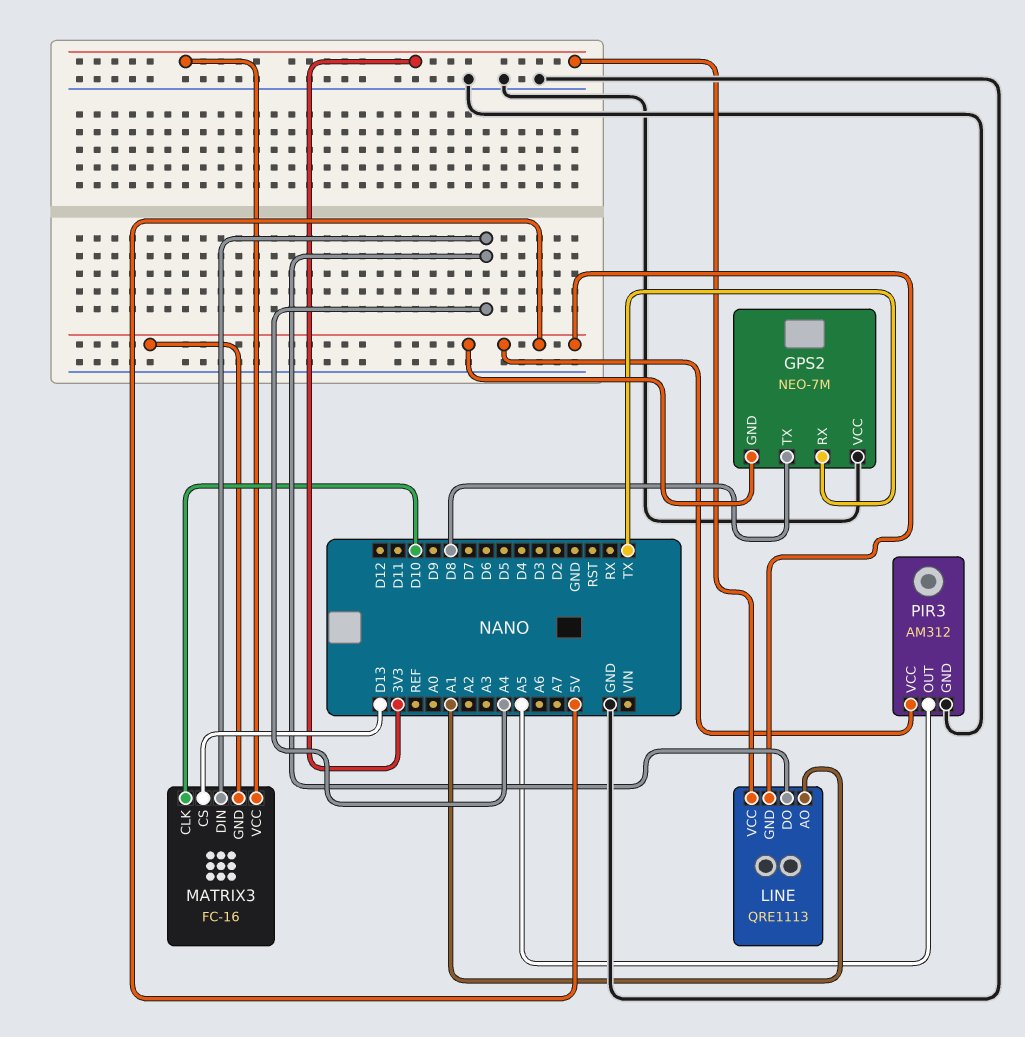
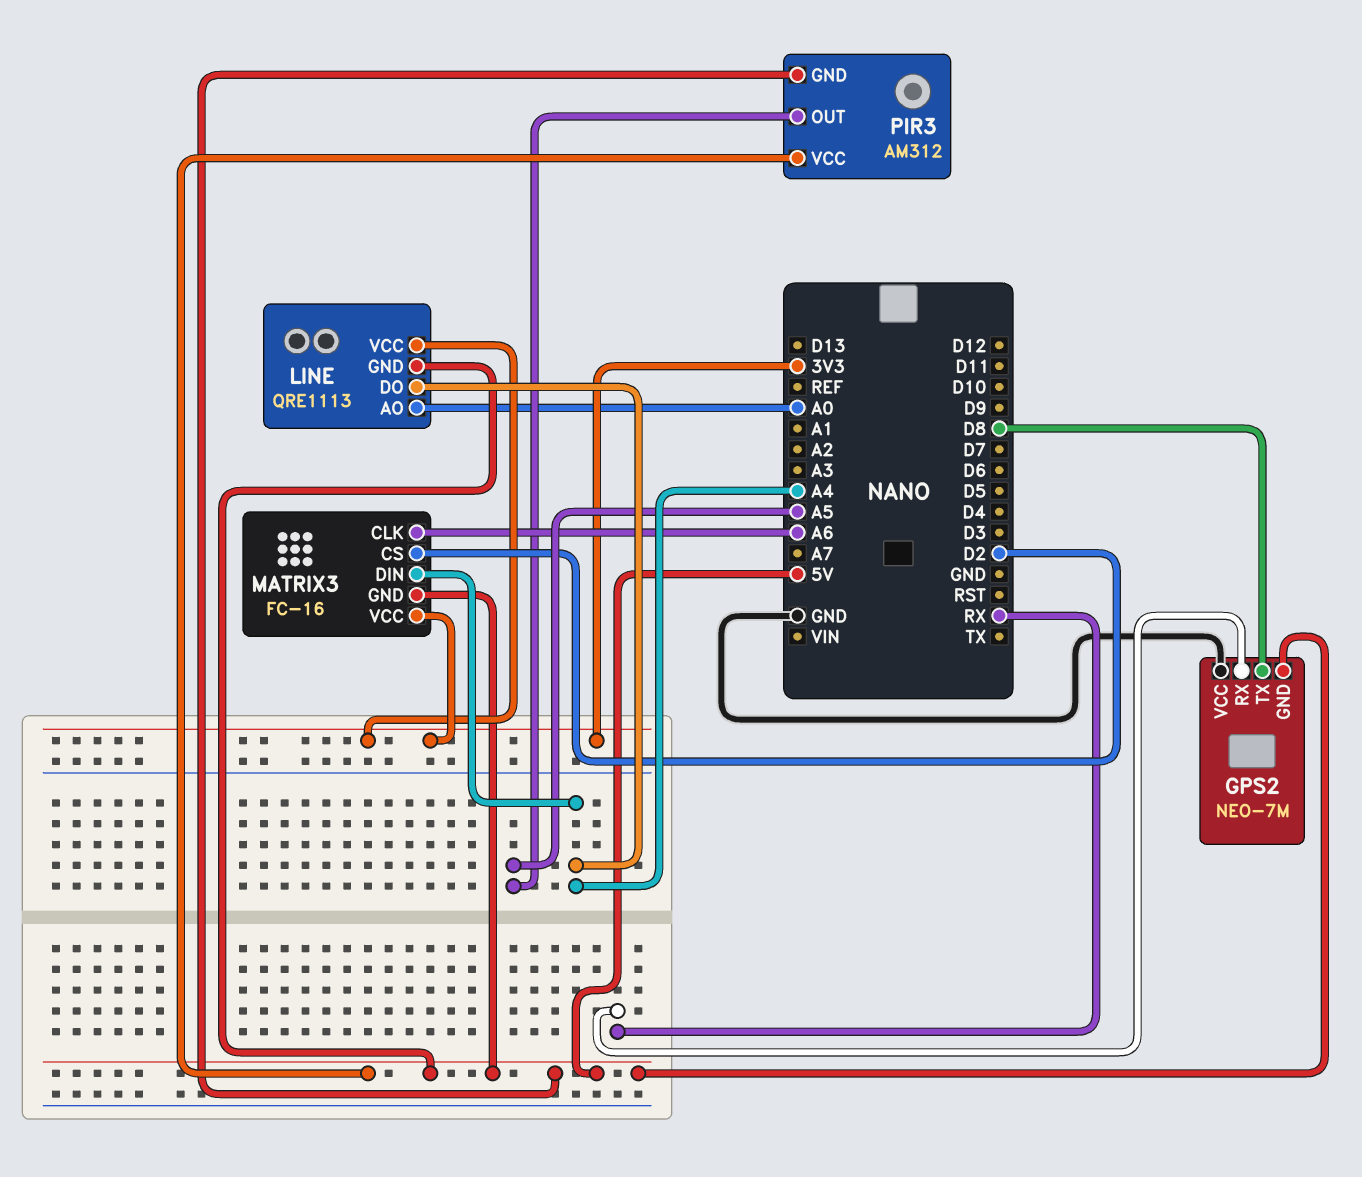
GPS2 pin RX: TX -> RX
LINE pin AO: A1 -> A0
MATRIX3 pin CLK: D10 -> A6
MATRIX3 pin CS: D13 -> D2
PIR3 pin GND: GND -> 5V

